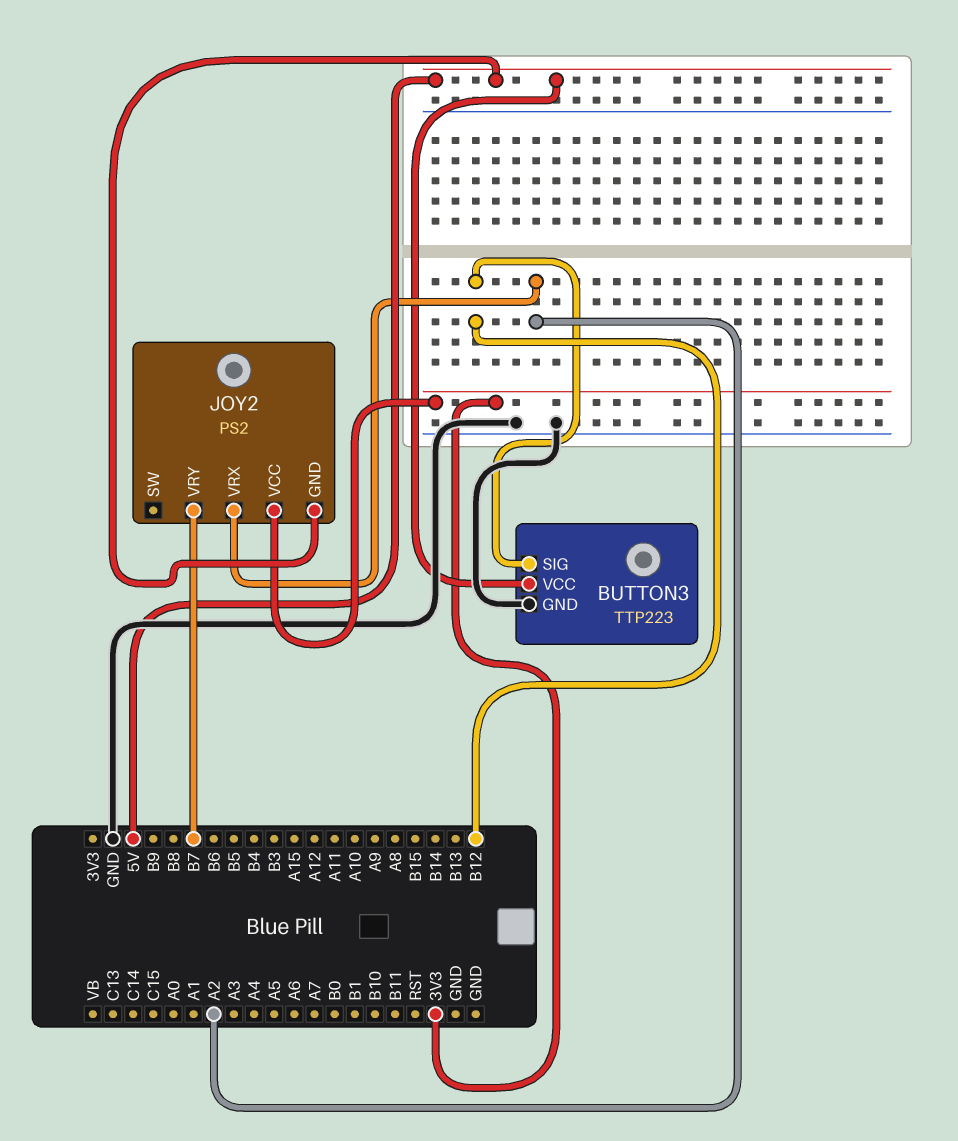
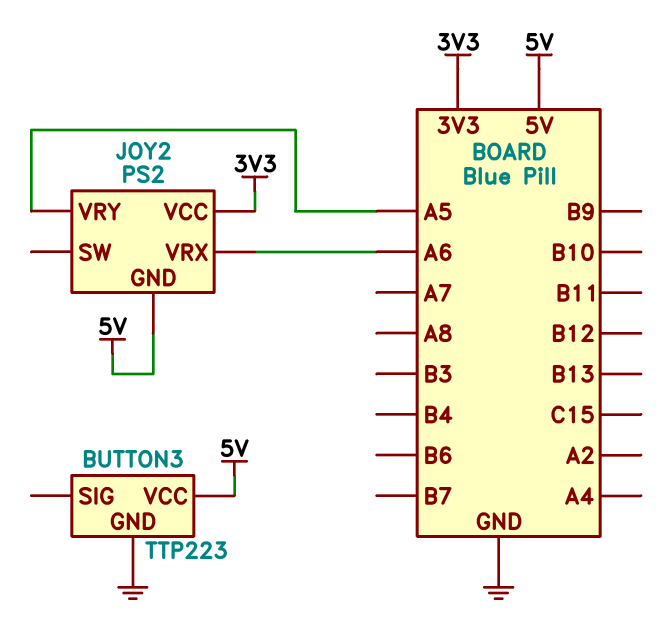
BUTTON3 pin SIG: B12 -> none
JOY2 pin VRX: A2 -> A6
JOY2 pin VRY: B7 -> A5

